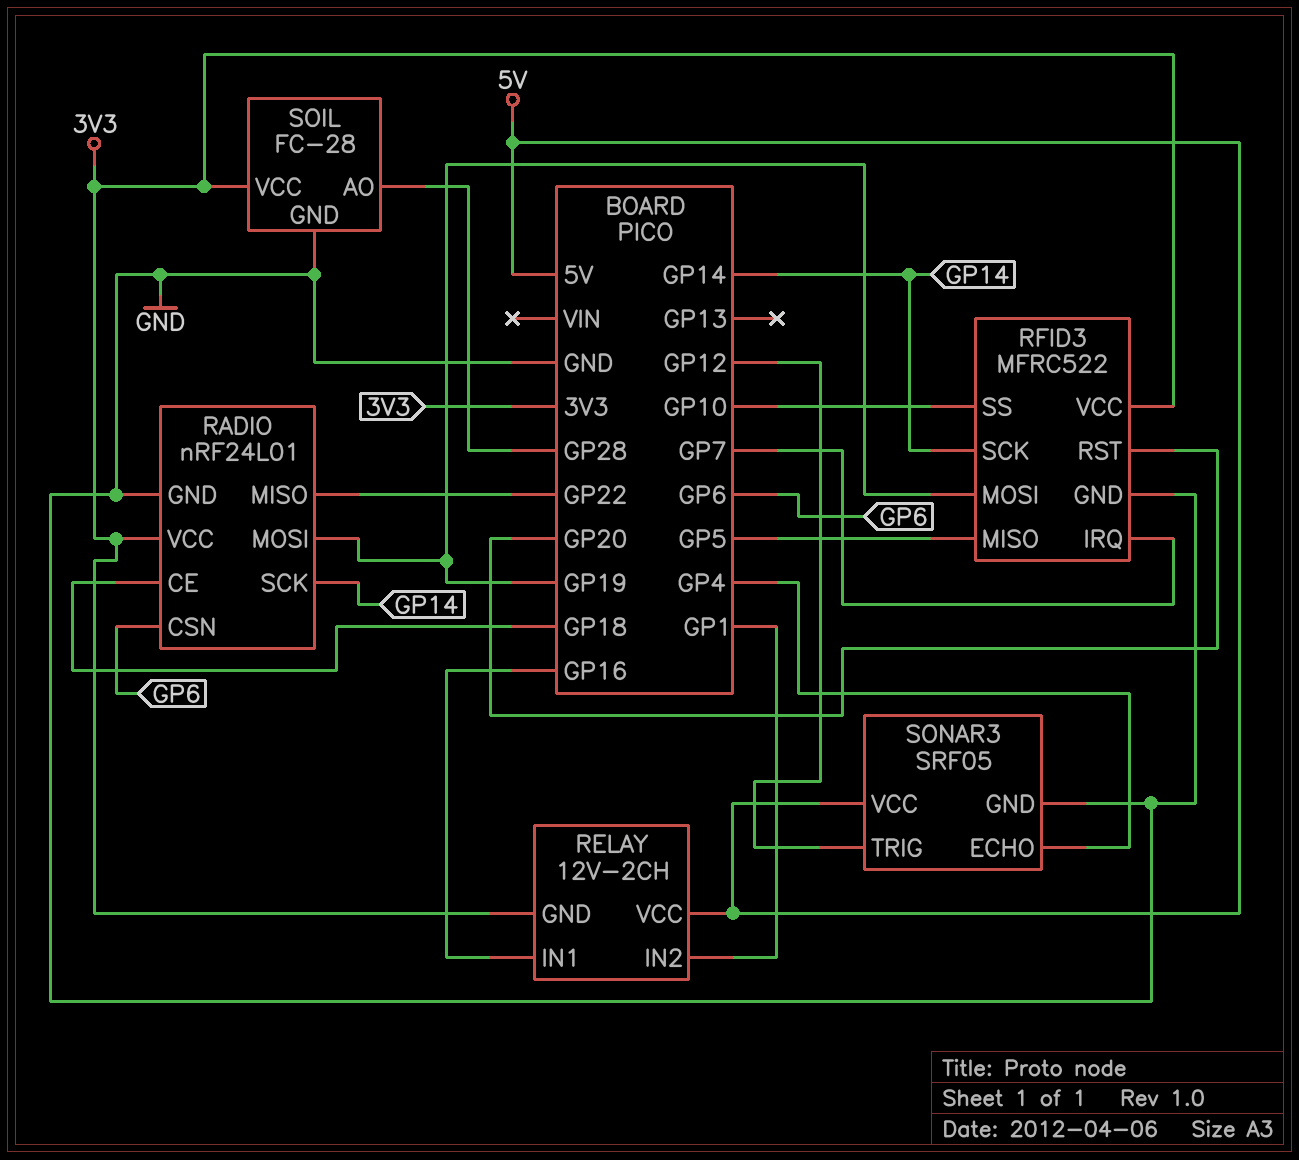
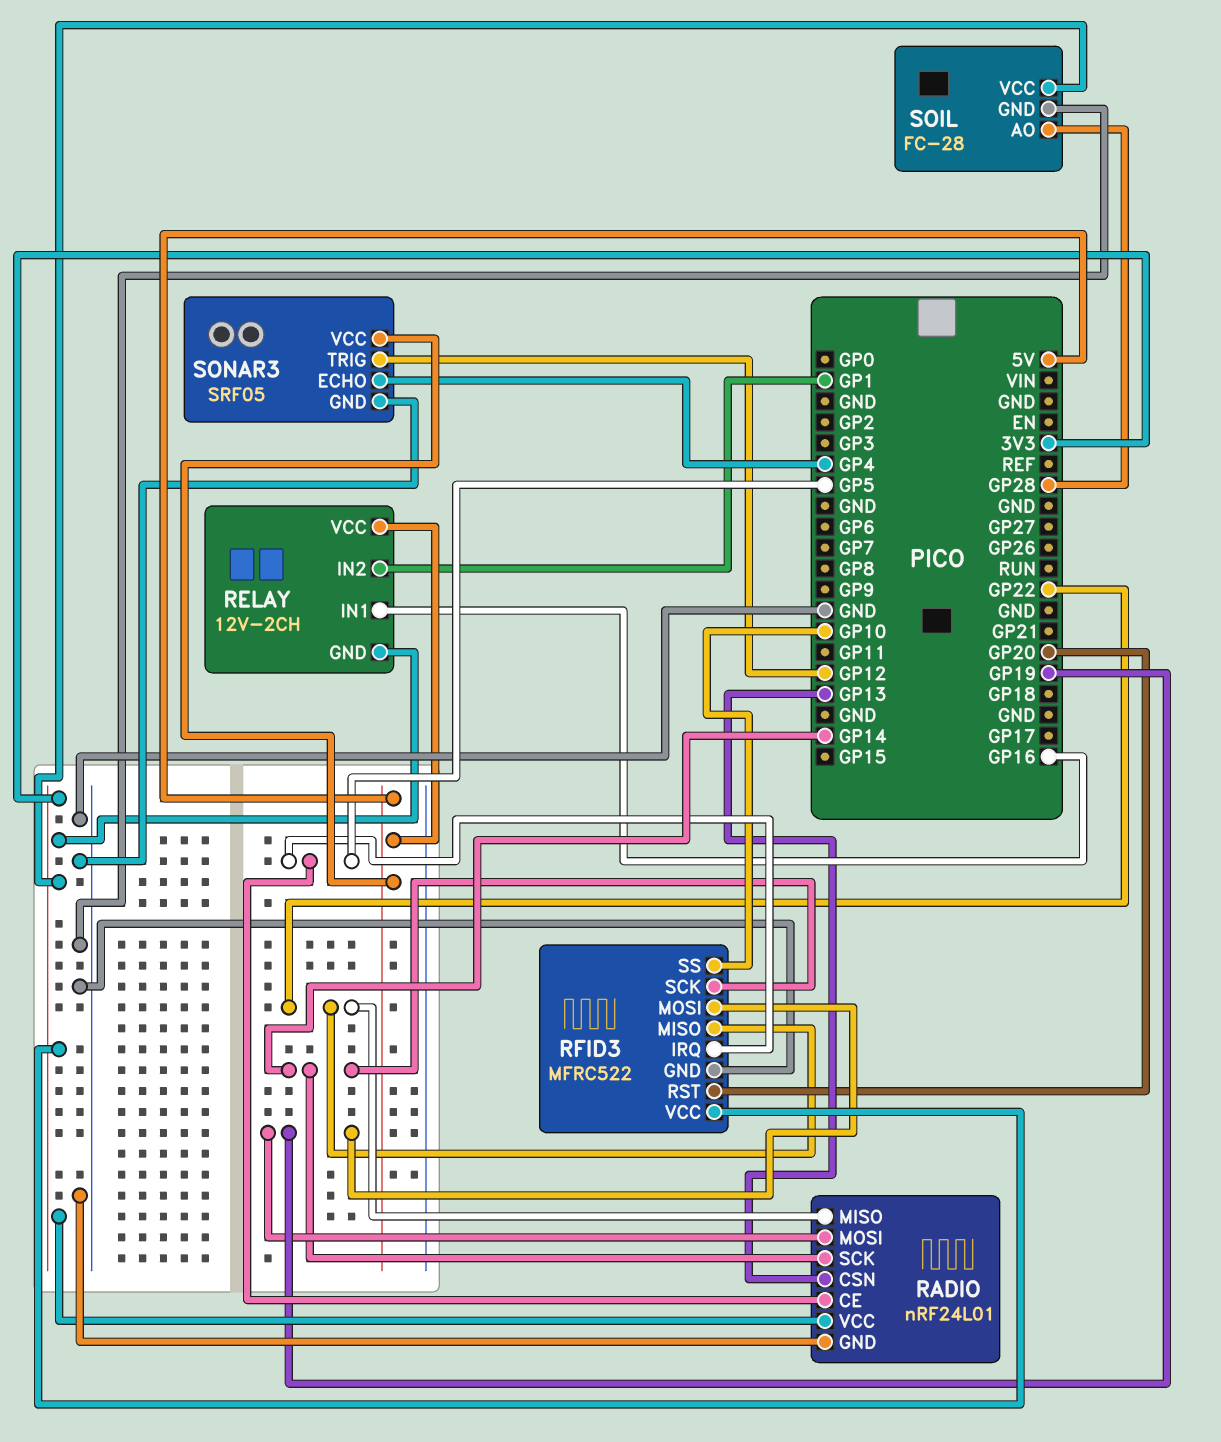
RADIO pin CE: GP18 -> GP5
RADIO pin CSN: GP6 -> GP13
RFID3 pin IRQ: GP7 -> GP5
RFID3 pin MISO: GP5 -> GP22

